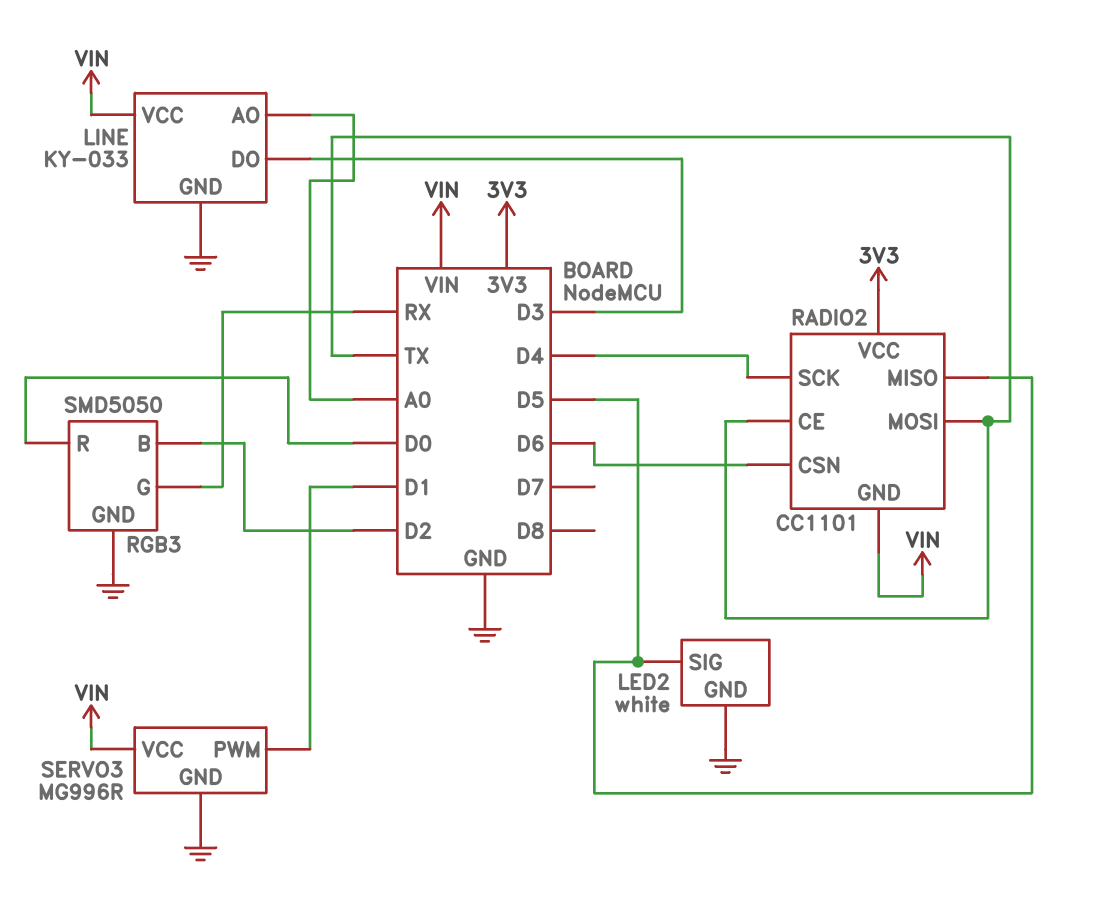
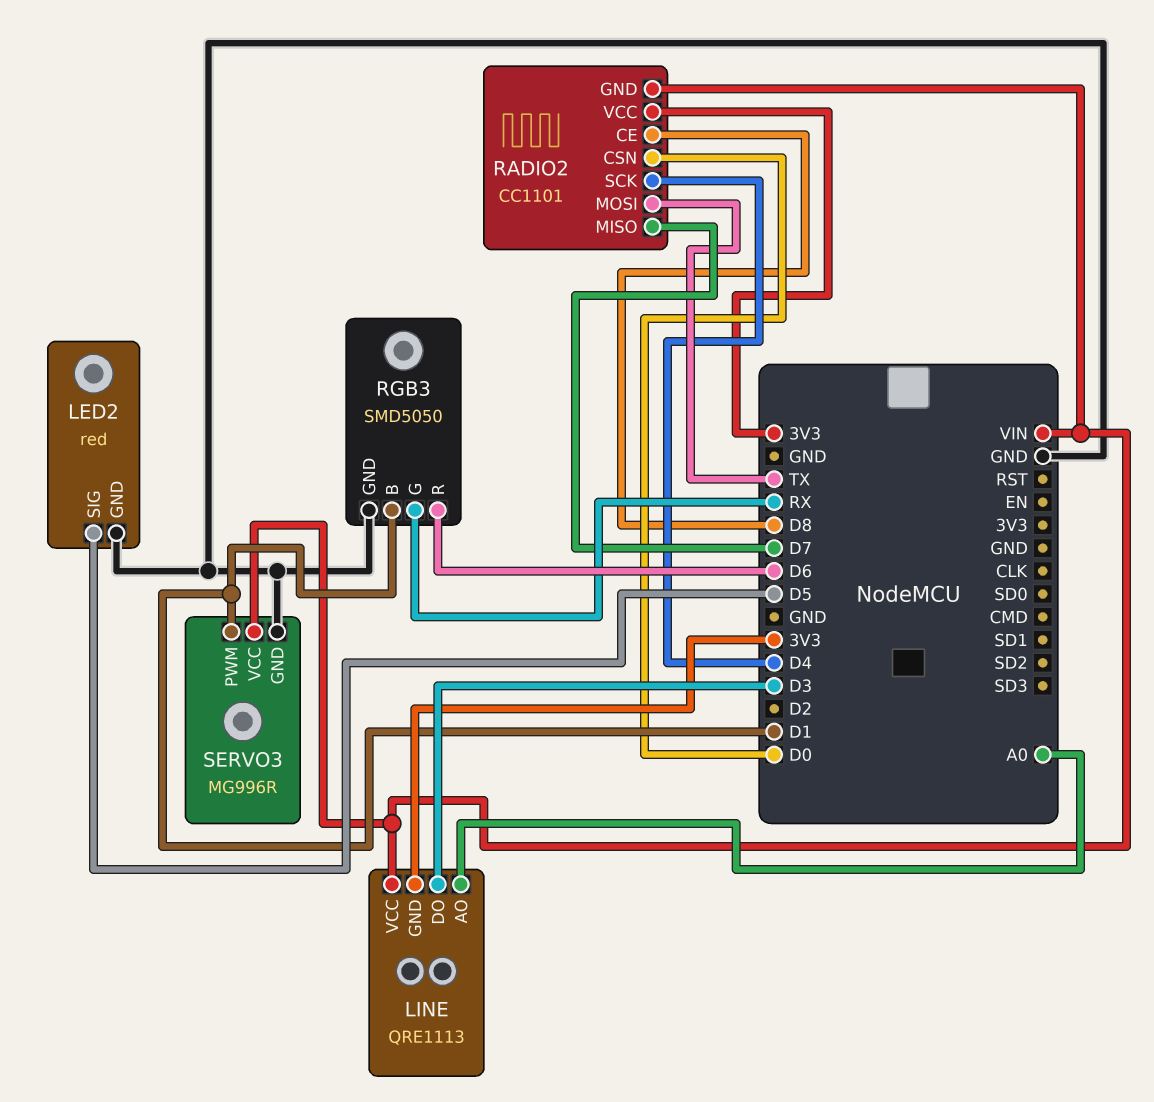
LED2: white -> red
LINE: KY-033 -> QRE1113
LINE pin GND: GND -> 3V3
RADIO2 pin CE: TX -> D8
RADIO2 pin CSN: D6 -> D0
RADIO2 pin MISO: D5 -> D7
RGB3 pin B: D2 -> D1
RGB3 pin R: D0 -> D6

